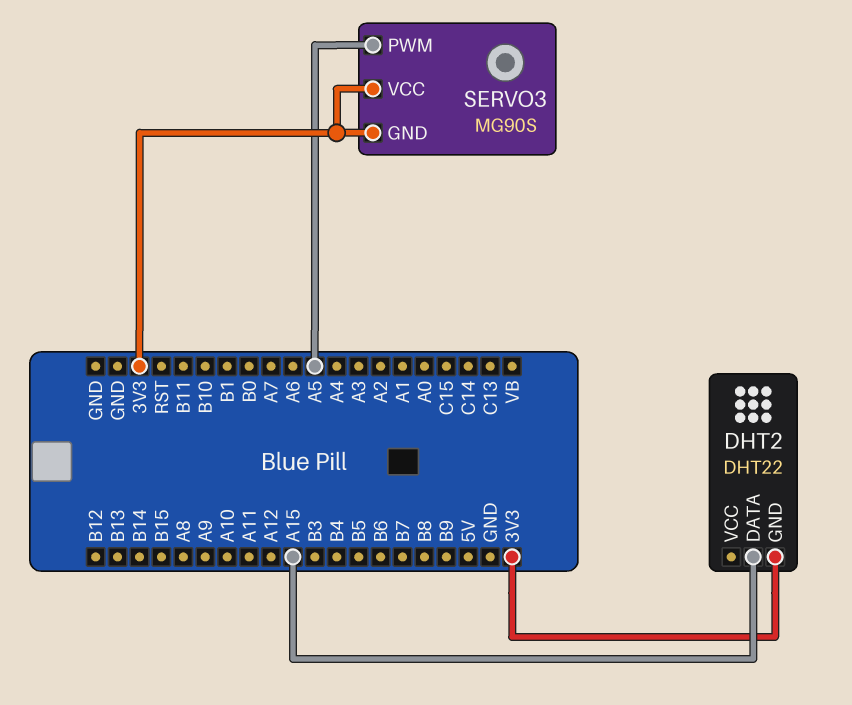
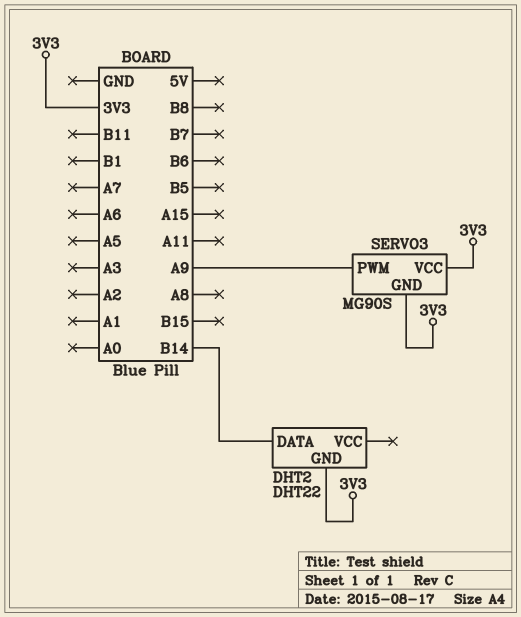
DHT2 pin DATA: A15 -> B14
SERVO3 pin PWM: A5 -> A9

